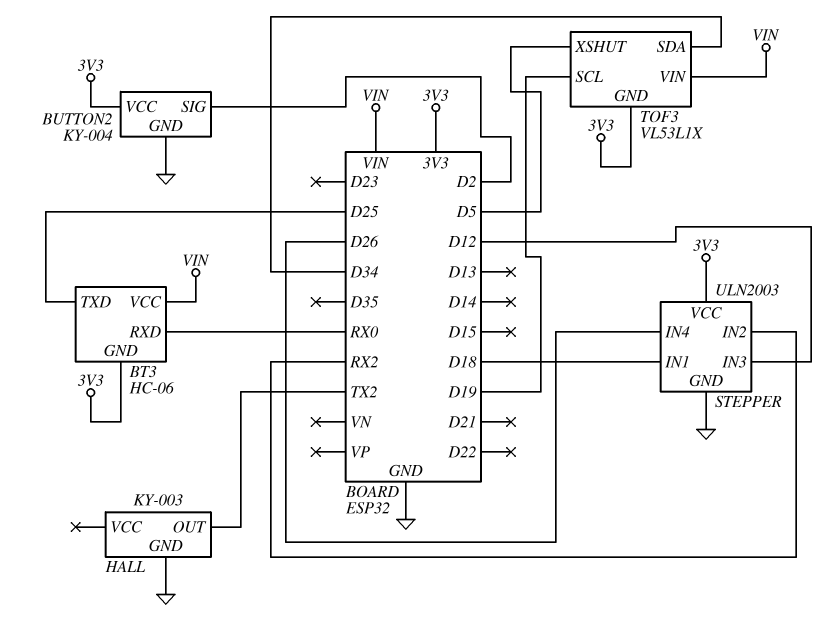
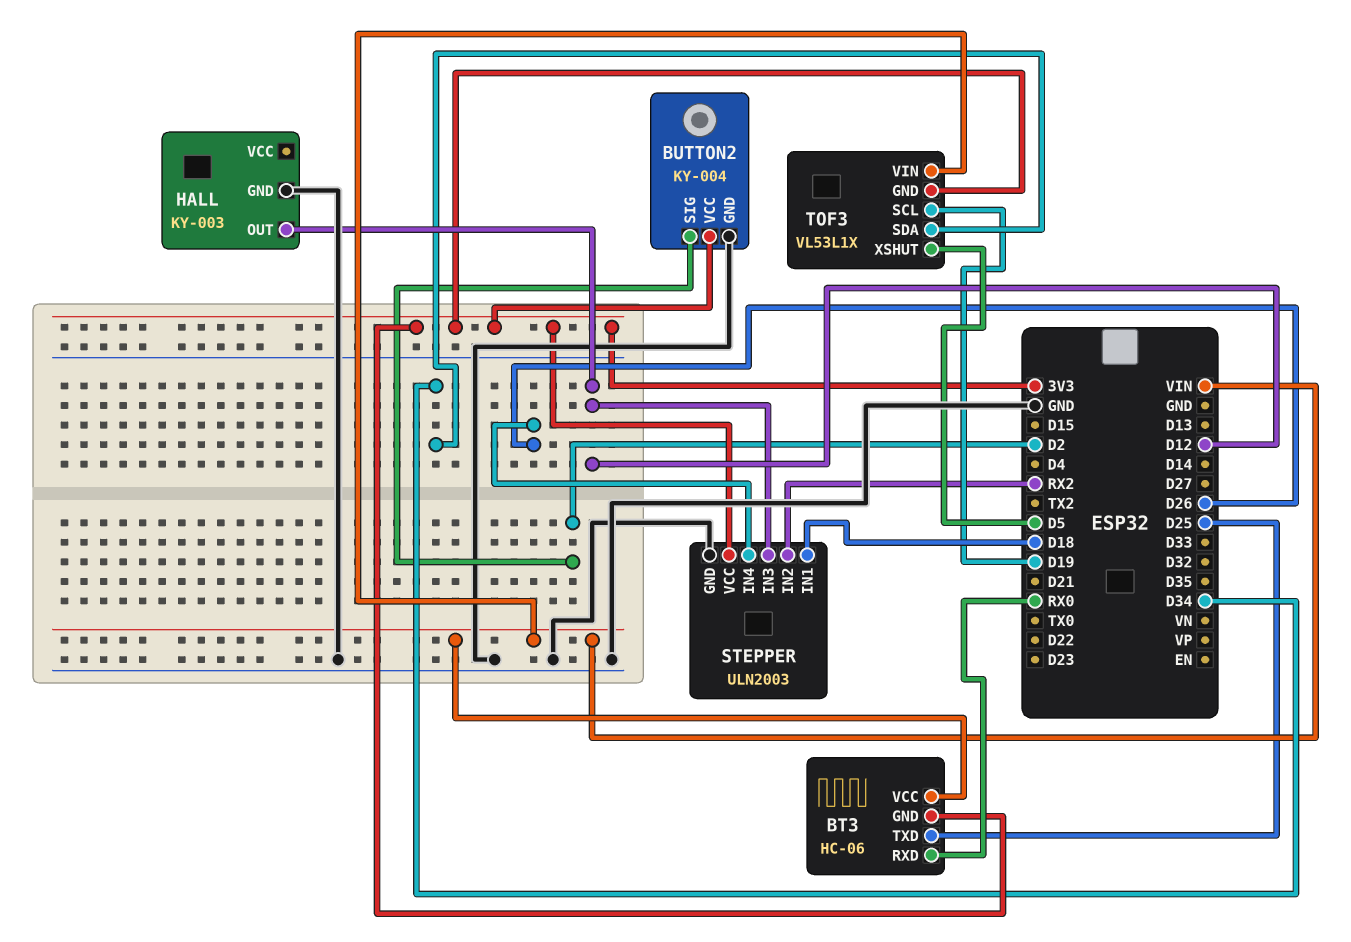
HALL pin OUT: TX2 -> D12

